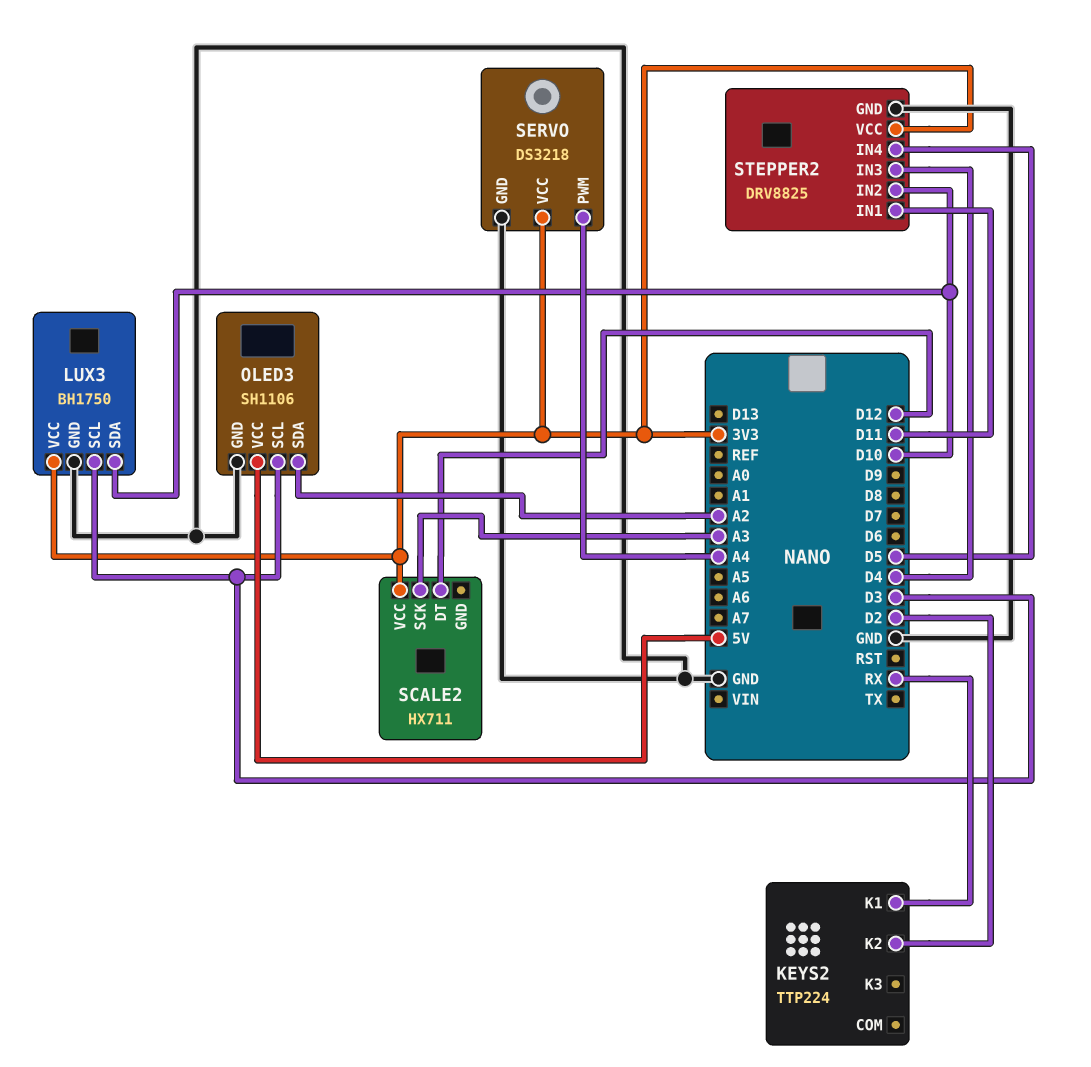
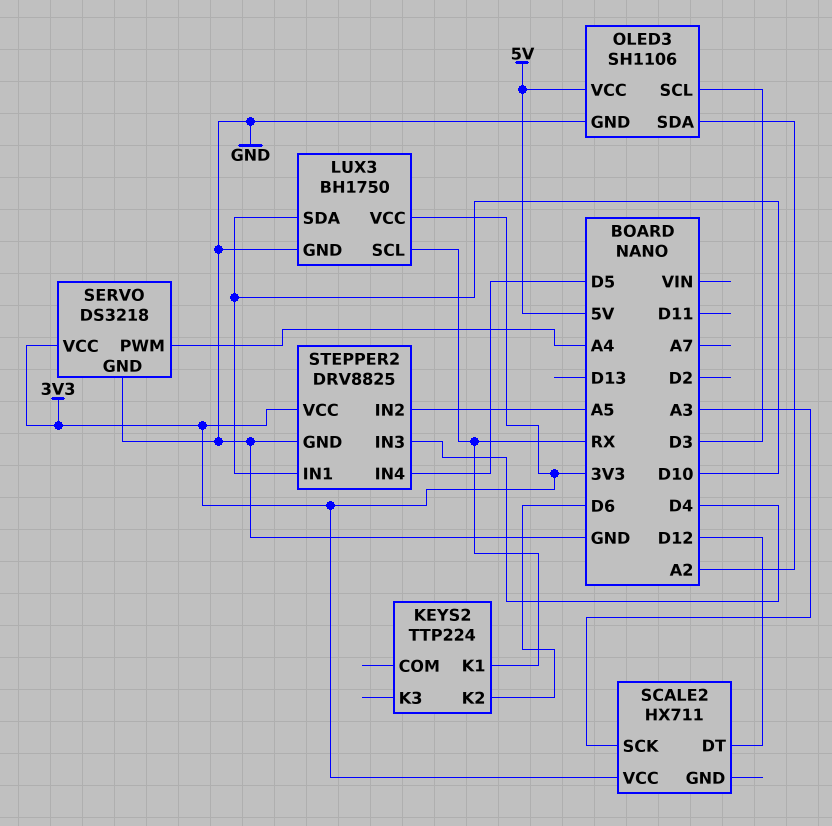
KEYS2 pin K2: D2 -> D6
LUX3 pin SCL: D3 -> RX
STEPPER2 pin IN1: D11 -> D10
STEPPER2 pin IN2: D10 -> A5

